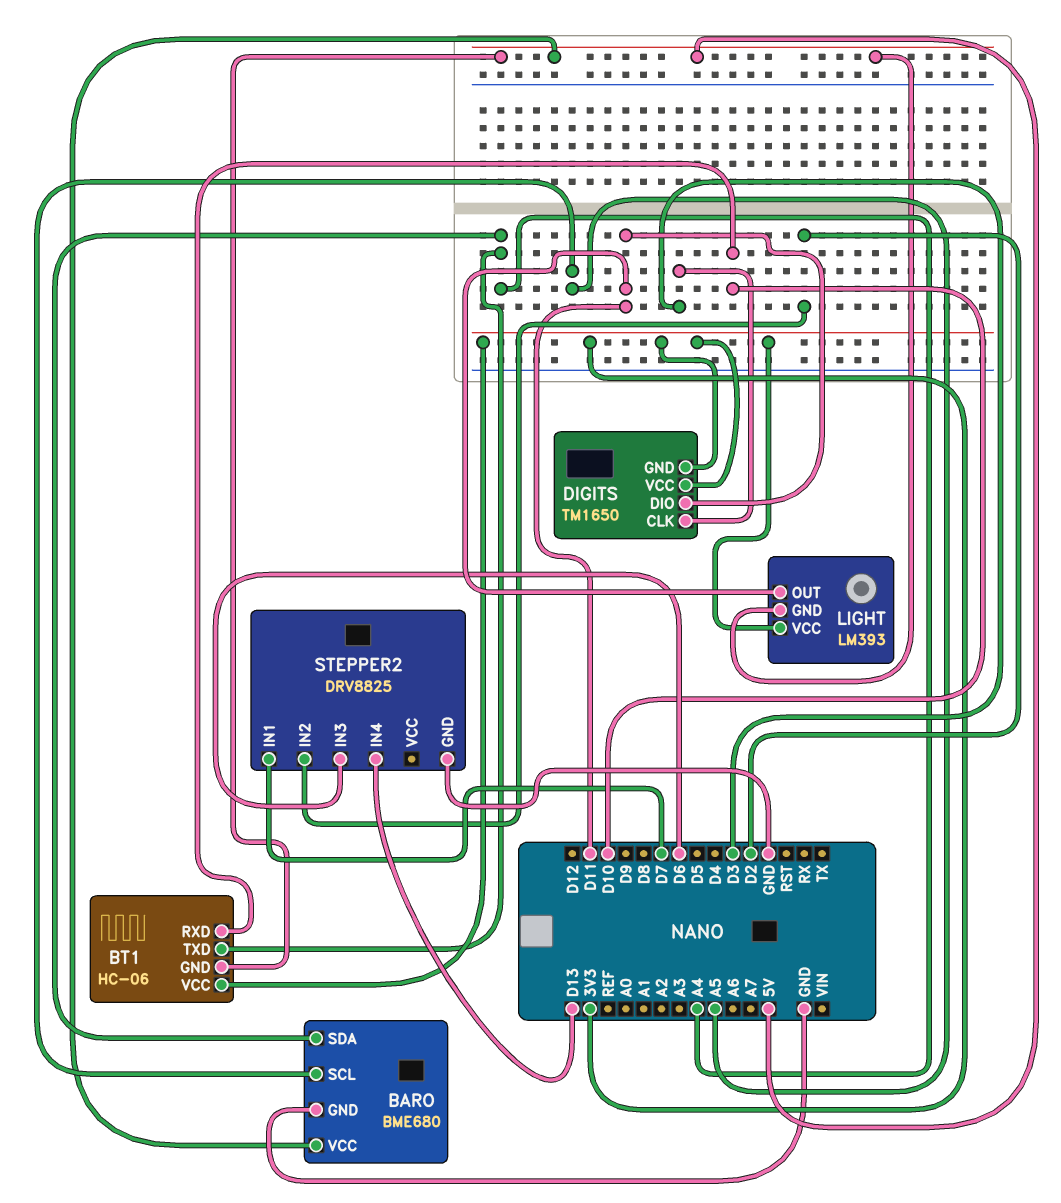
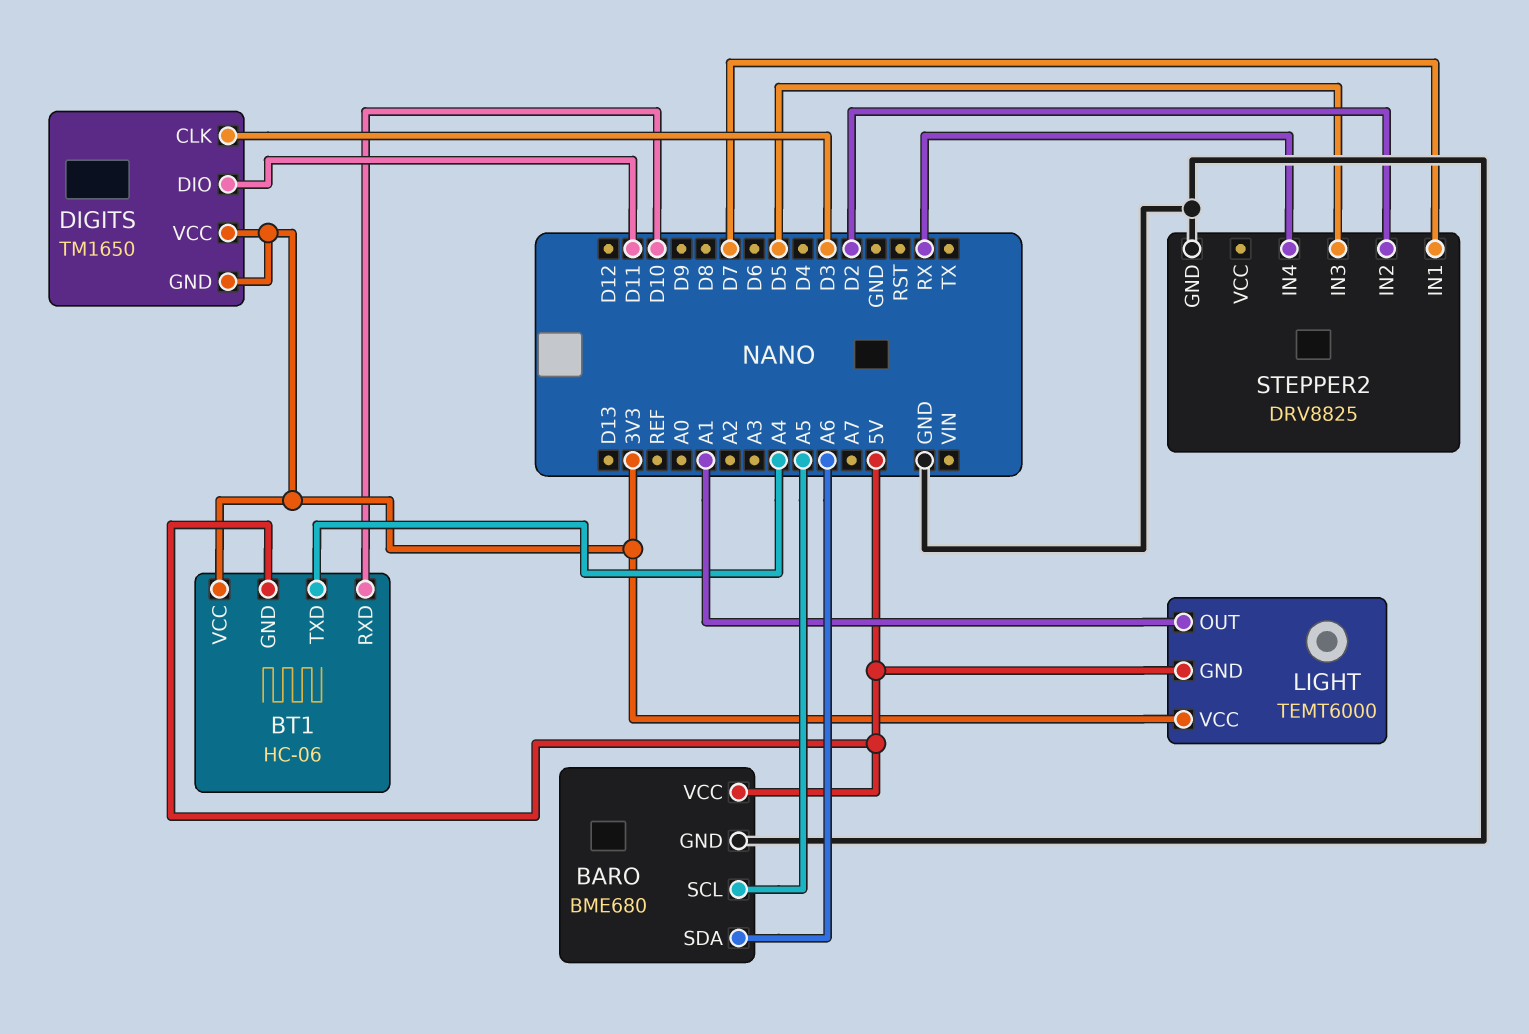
BARO pin SDA: A4 -> A6
LIGHT: LM393 -> TEMT6000
LIGHT pin OUT: D11 -> A1
STEPPER2 pin IN3: D6 -> D5
STEPPER2 pin IN4: D13 -> RX

